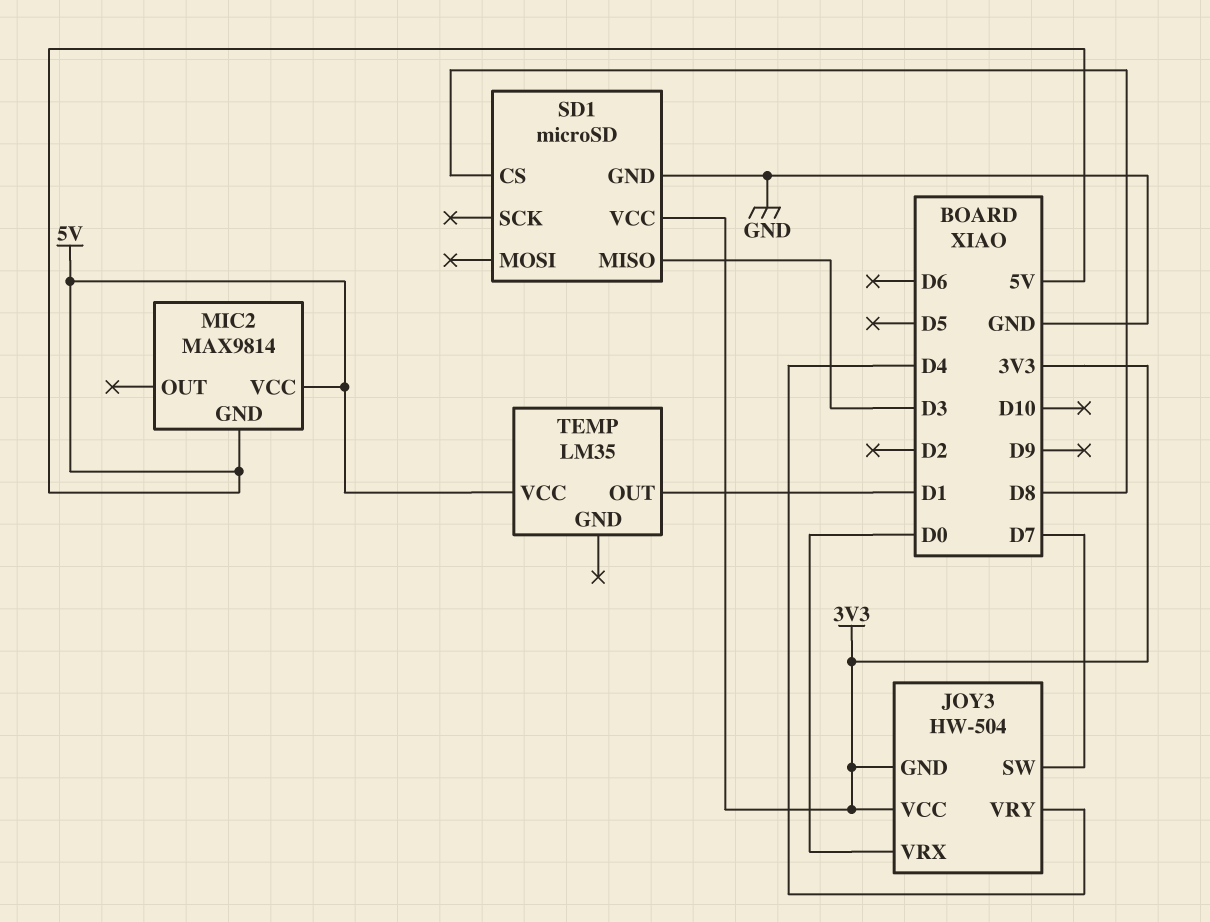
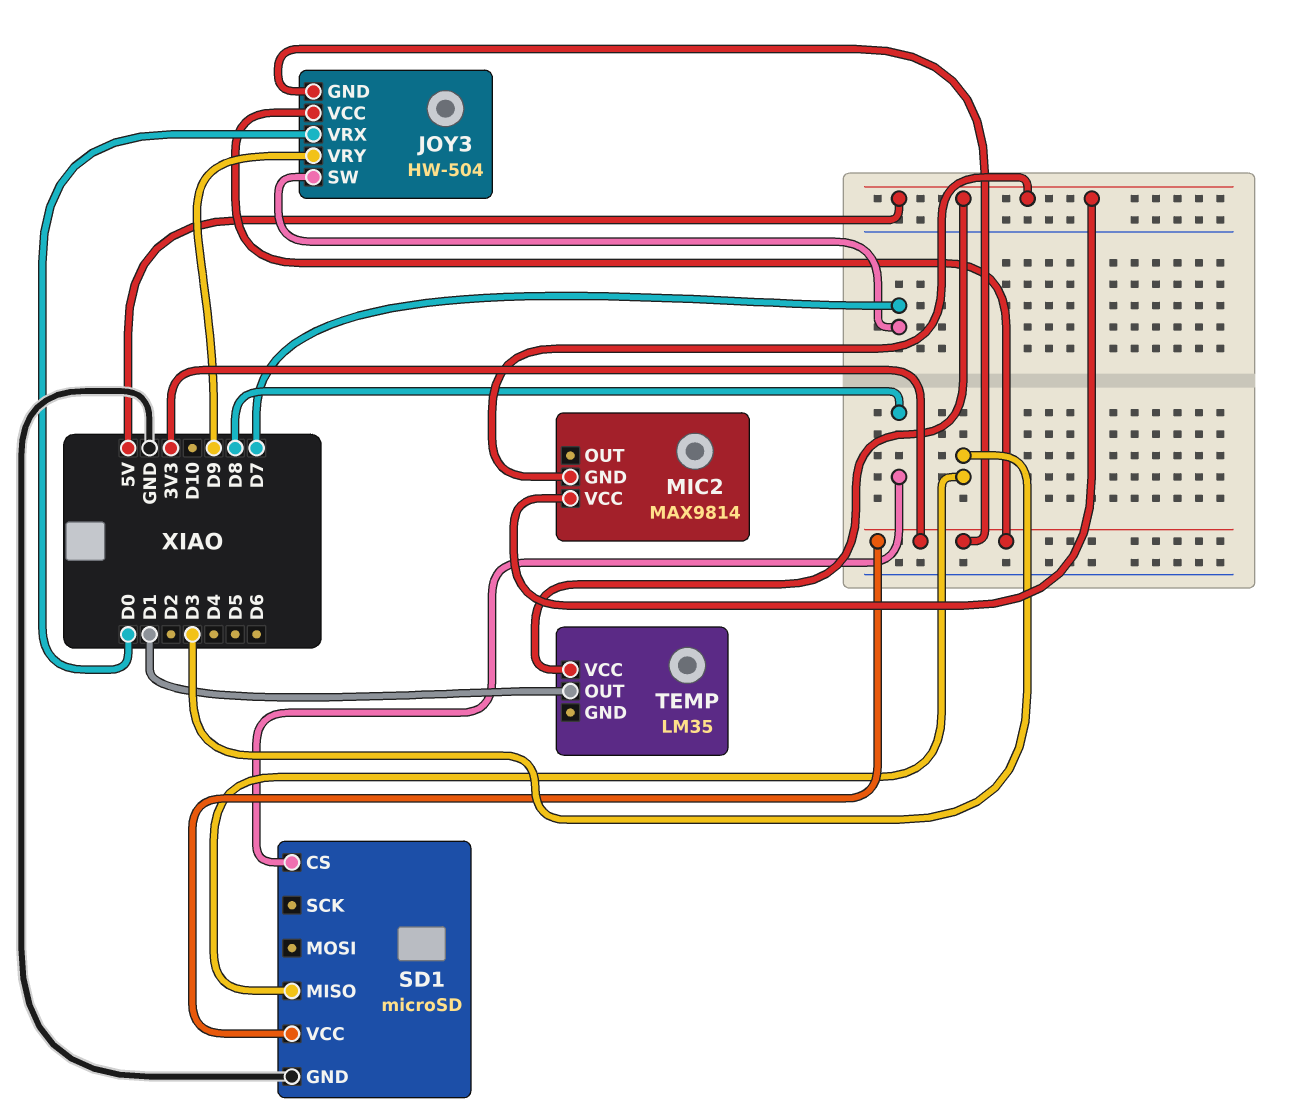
JOY3 pin VRY: D4 -> D9

